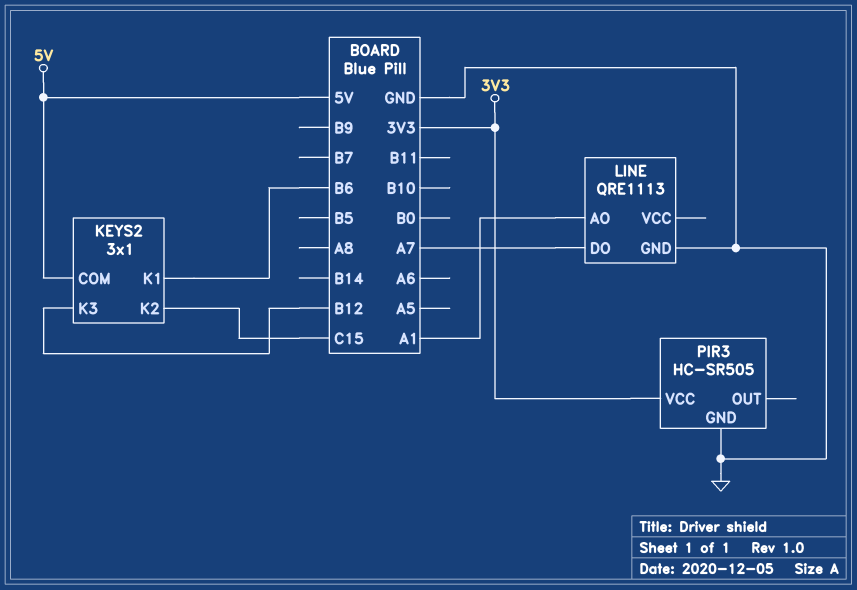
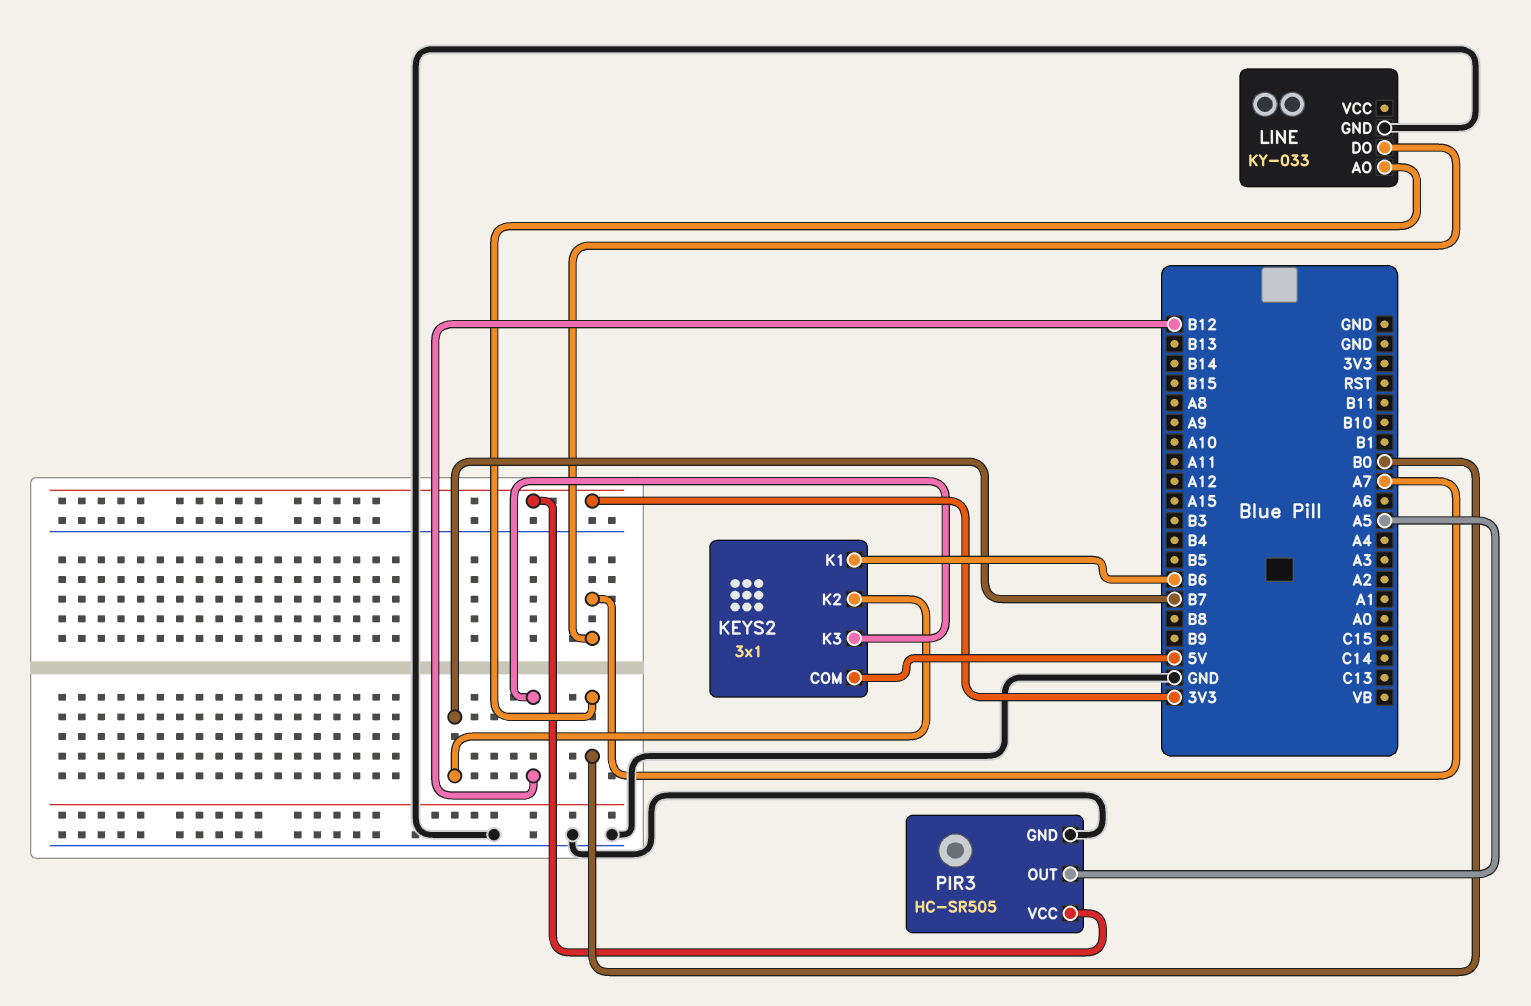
KEYS2 pin K2: C15 -> B7
LINE: QRE1113 -> KY-033
LINE pin AO: A1 -> B0
PIR3 pin OUT: none -> A5

